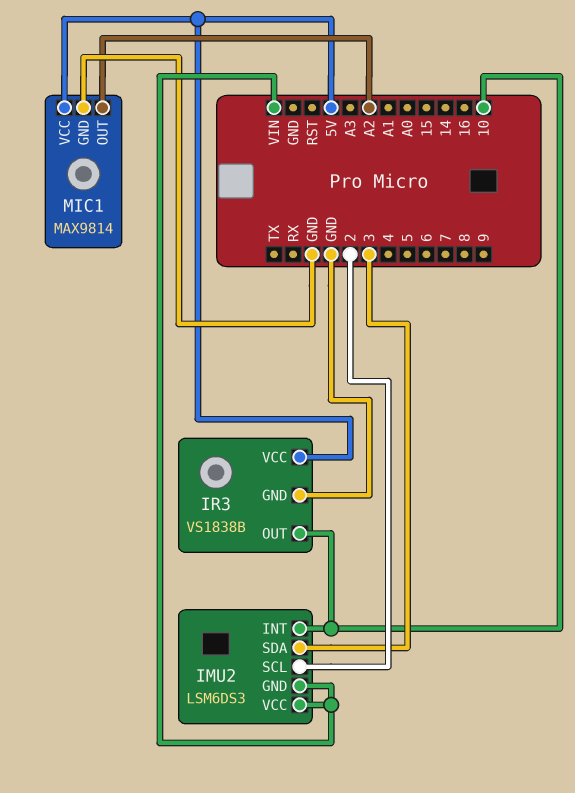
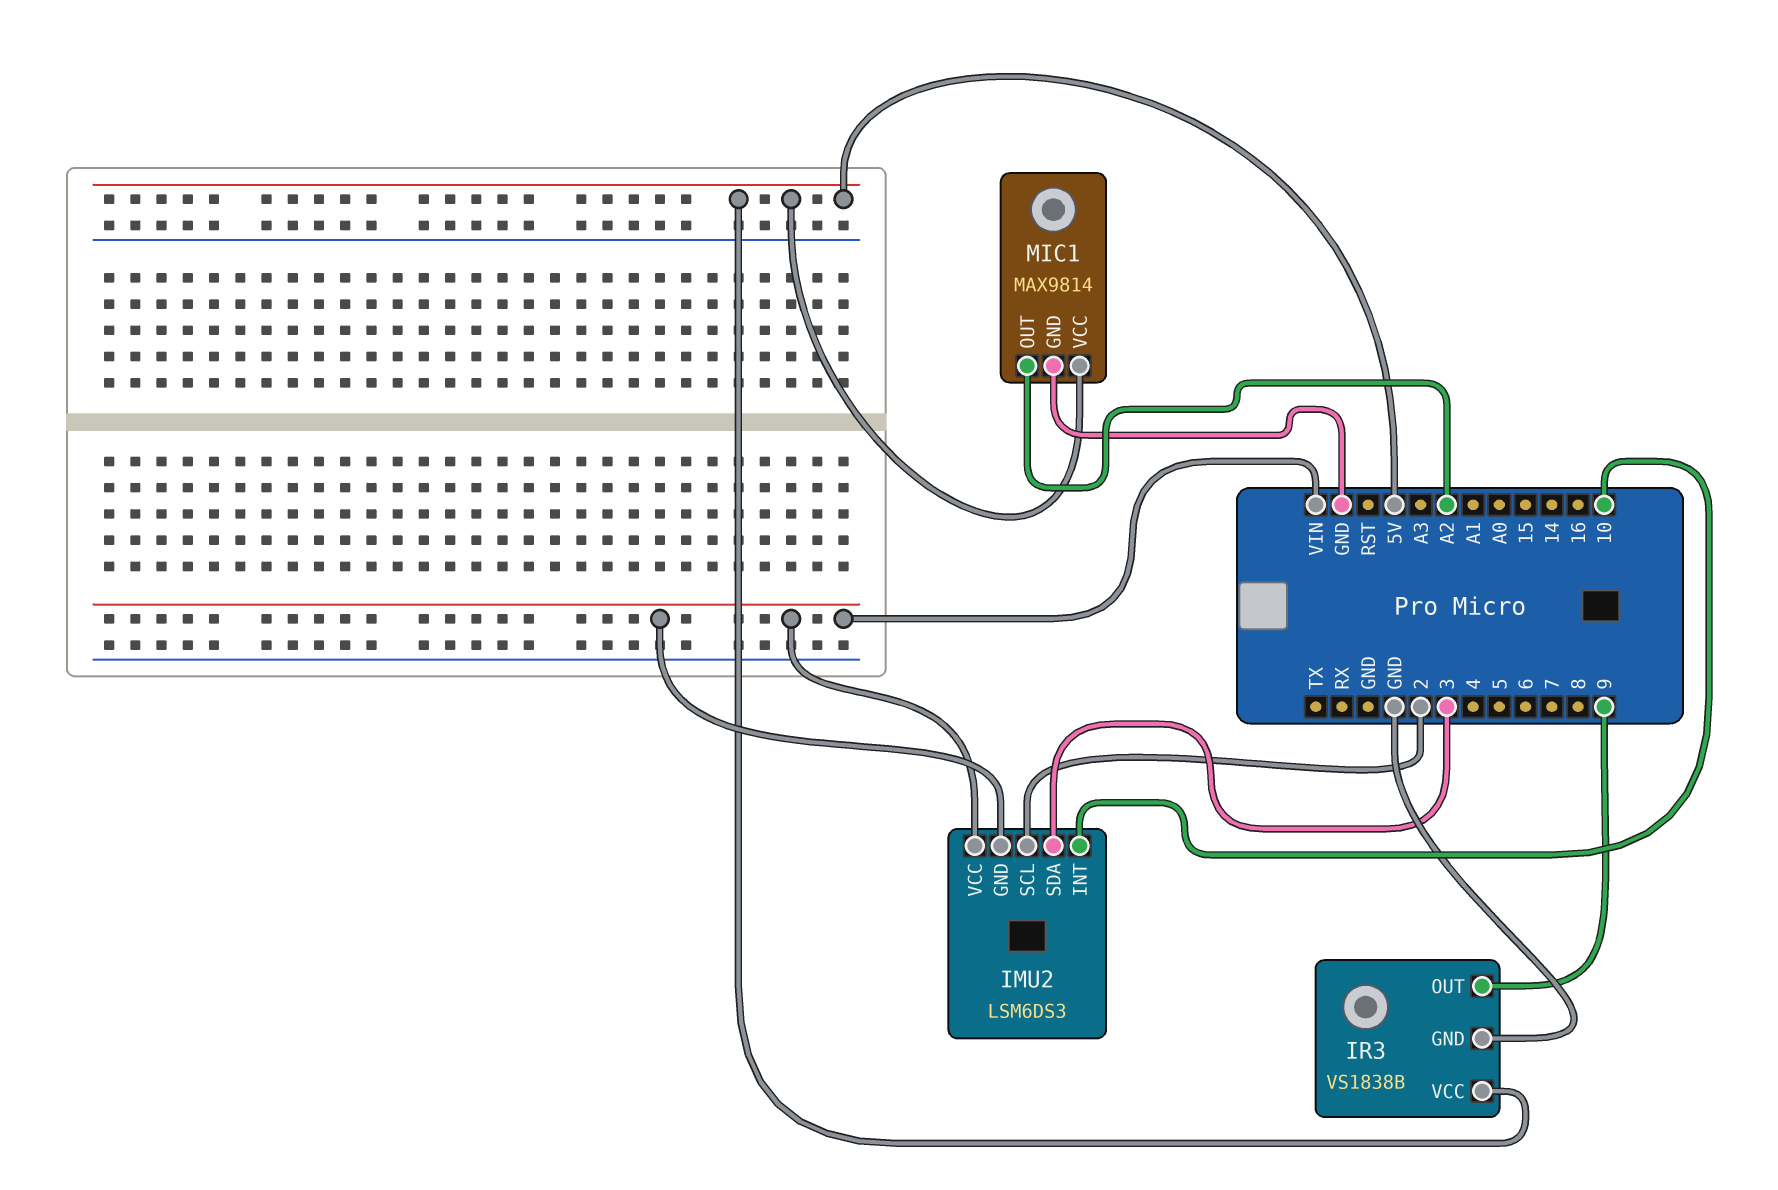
IR3 pin OUT: 10 -> 9

